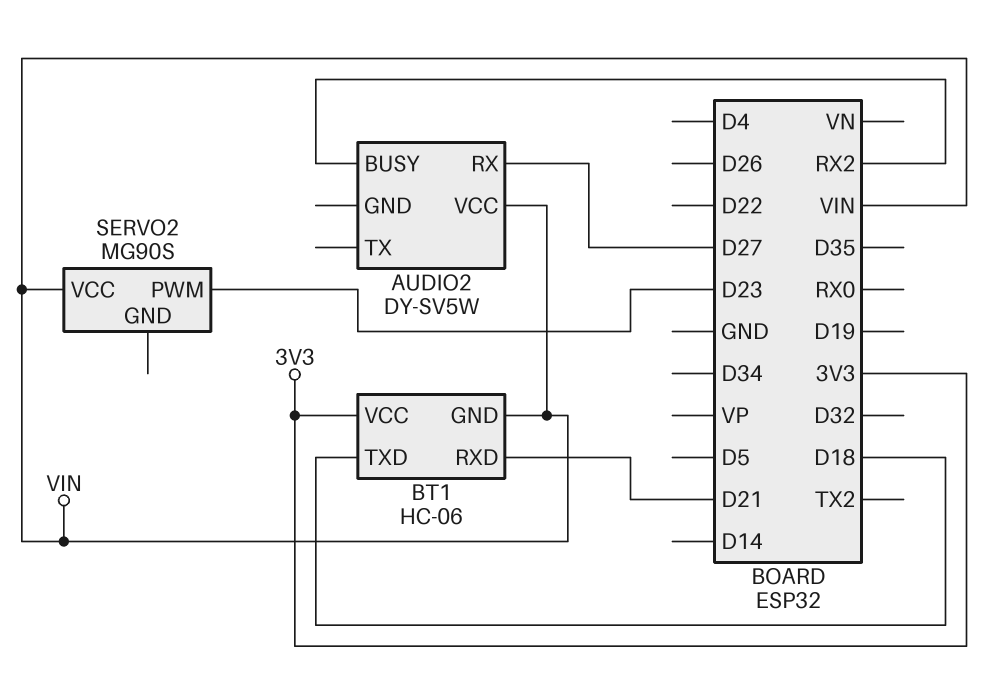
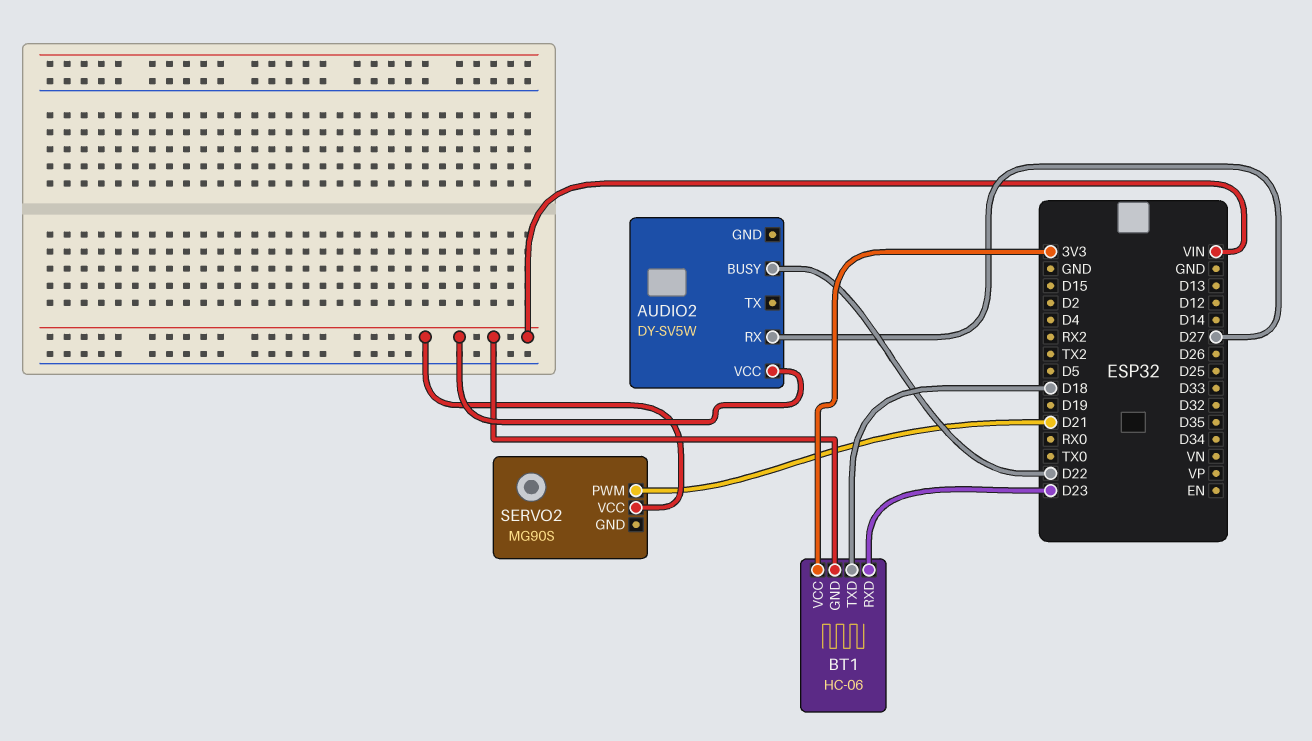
AUDIO2 pin BUSY: RX2 -> D22
BT1 pin RXD: D21 -> D23
SERVO2 pin PWM: D23 -> D21

